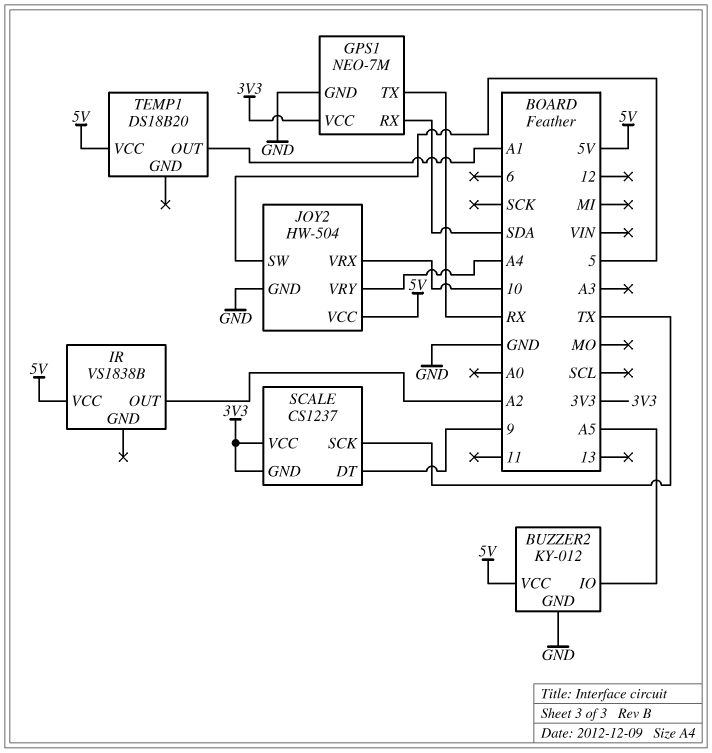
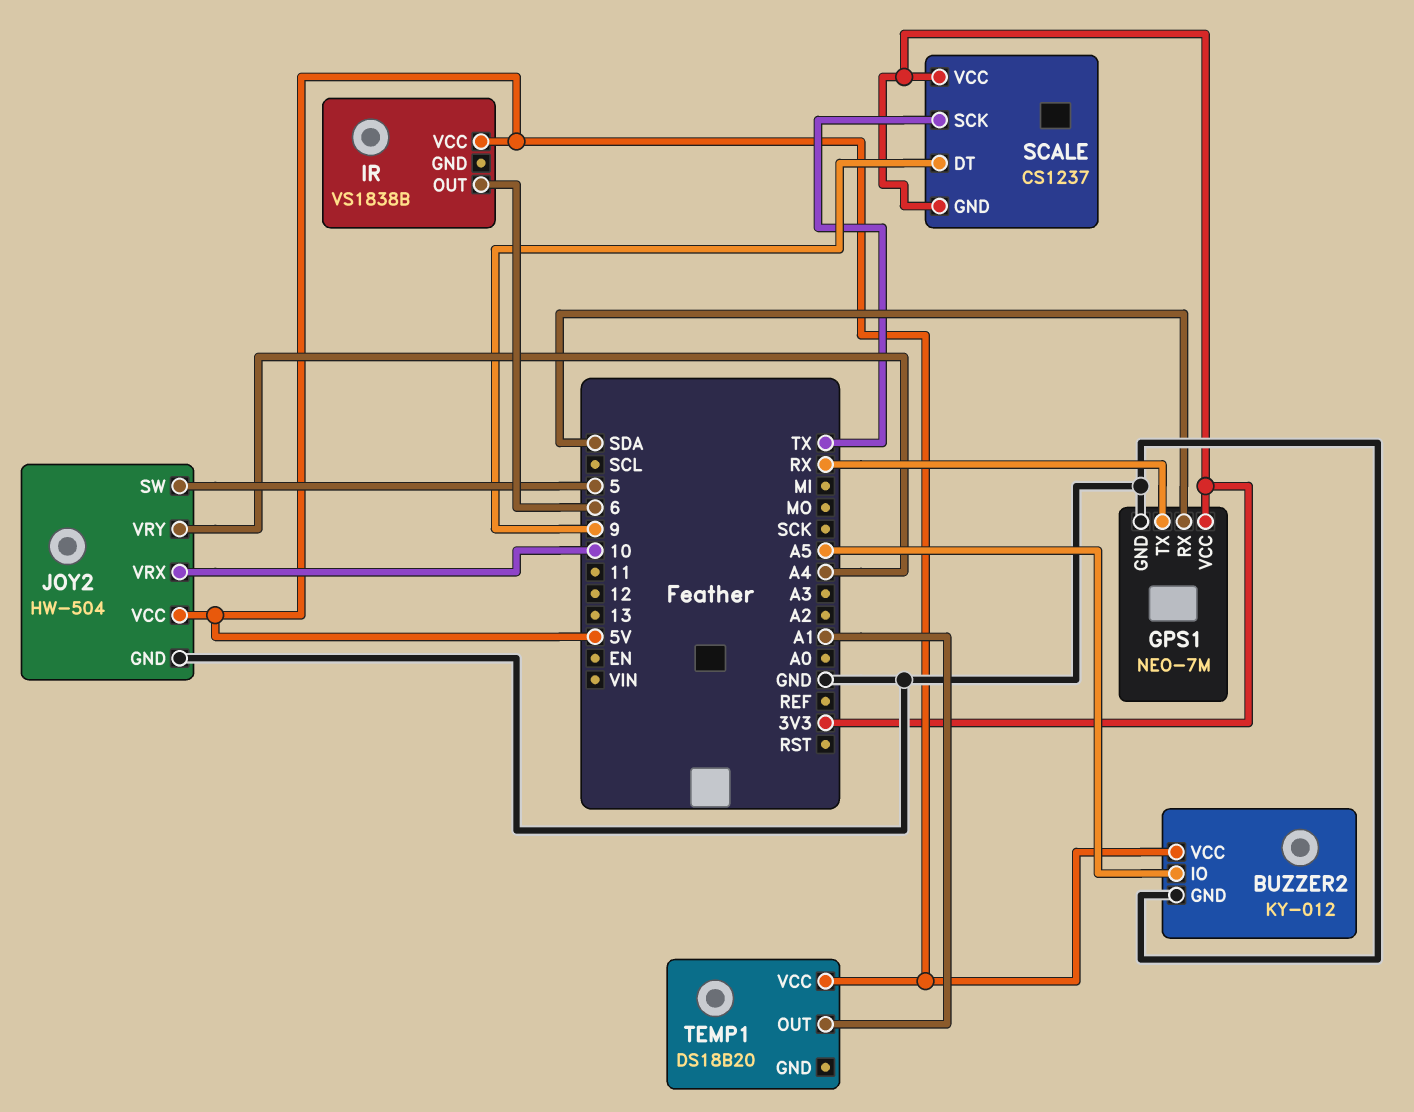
IR pin OUT: A2 -> 6

